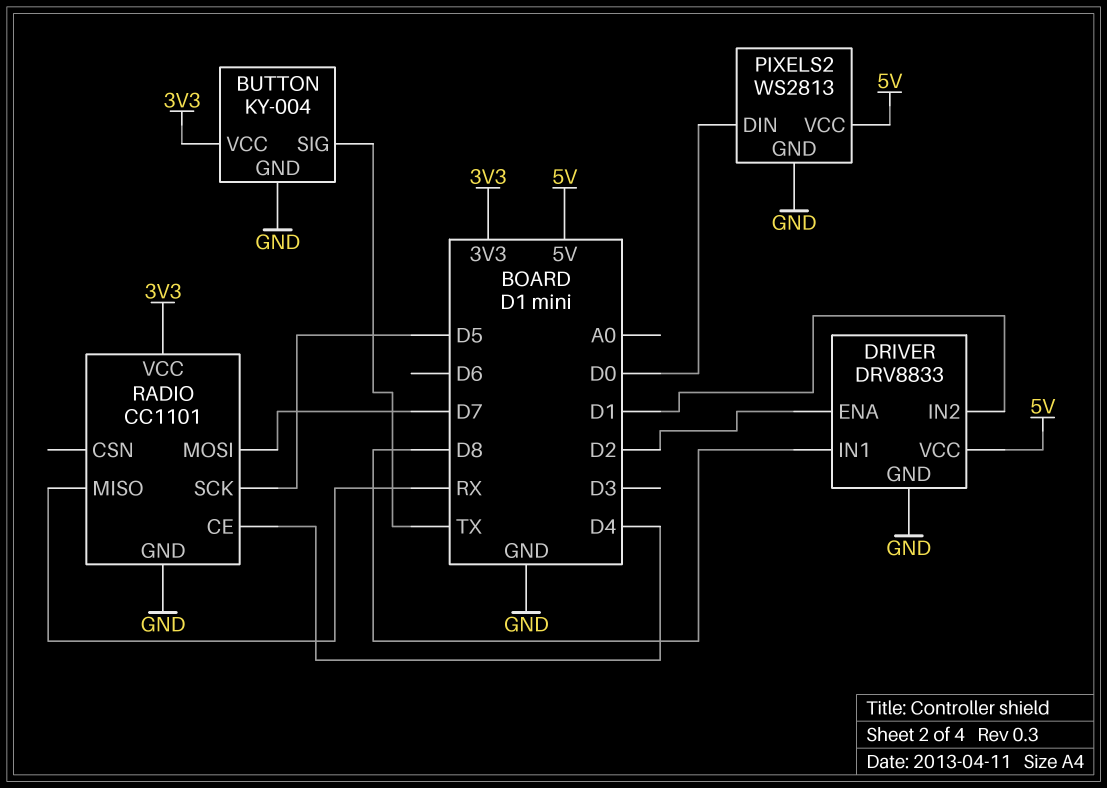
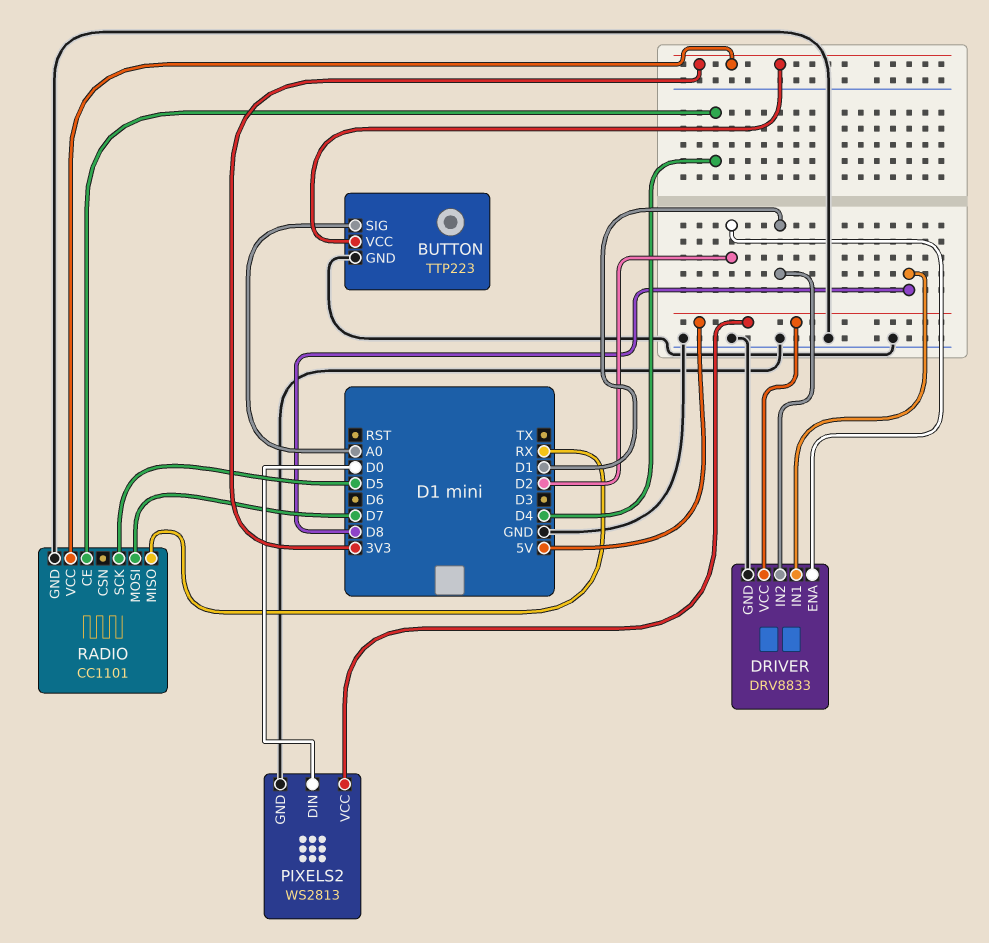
BUTTON: KY-004 -> TTP223
BUTTON pin SIG: TX -> A0

